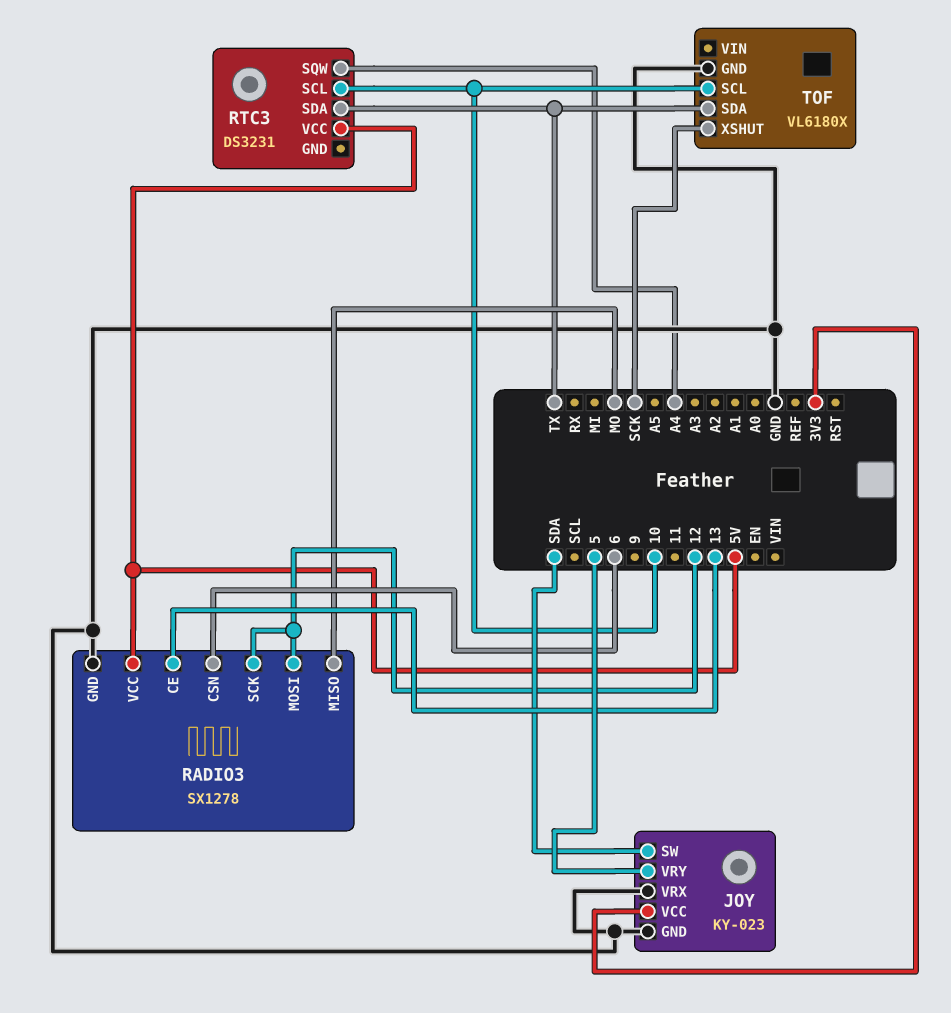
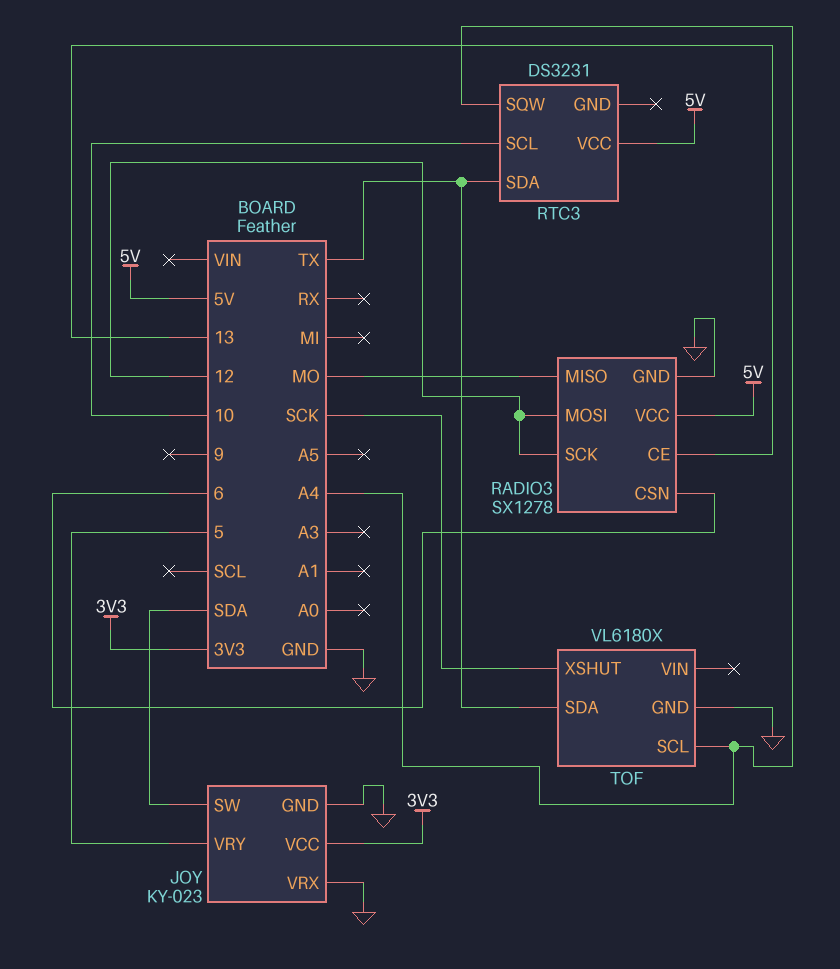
TOF pin SCL: 10 -> A4

